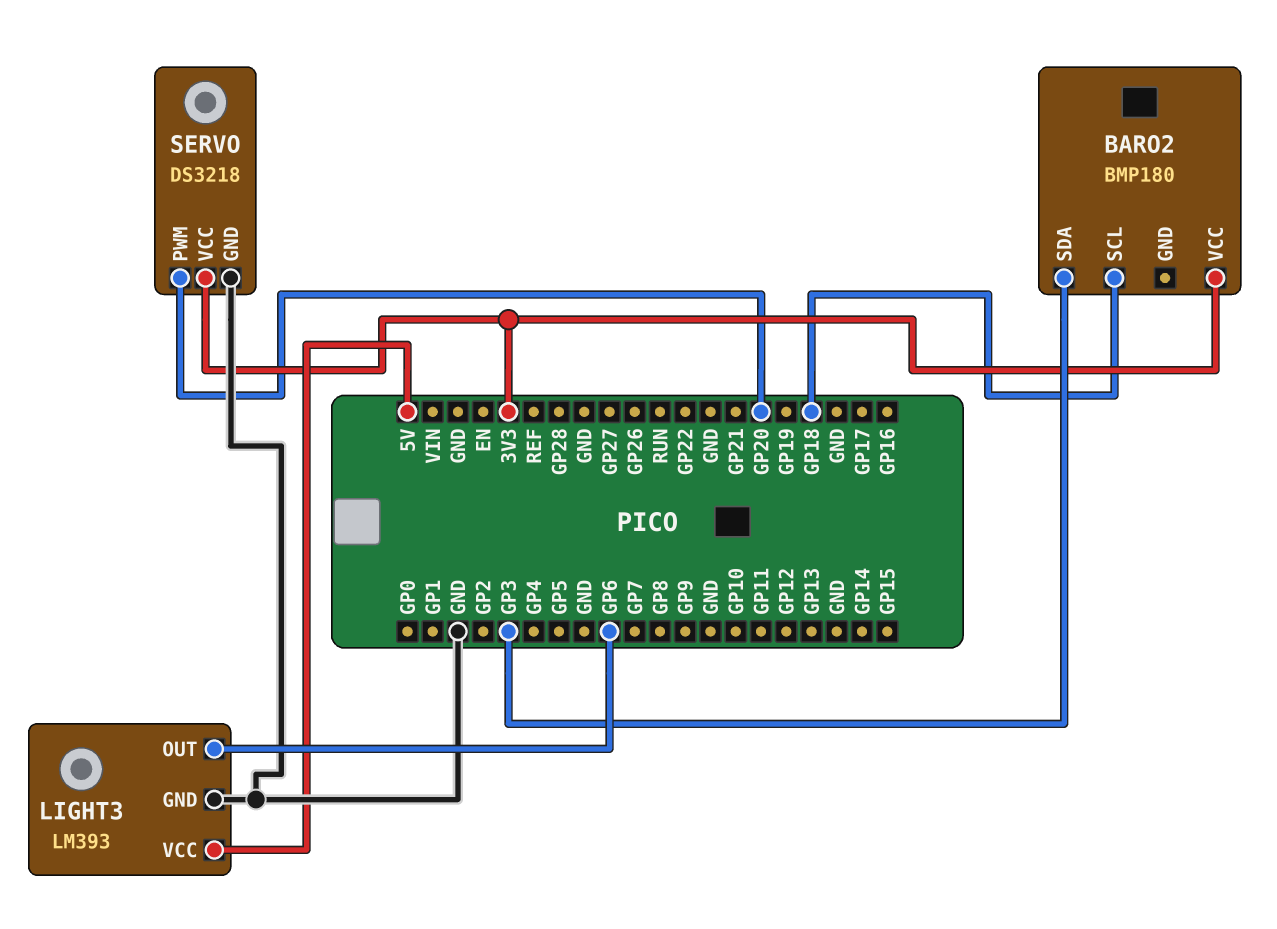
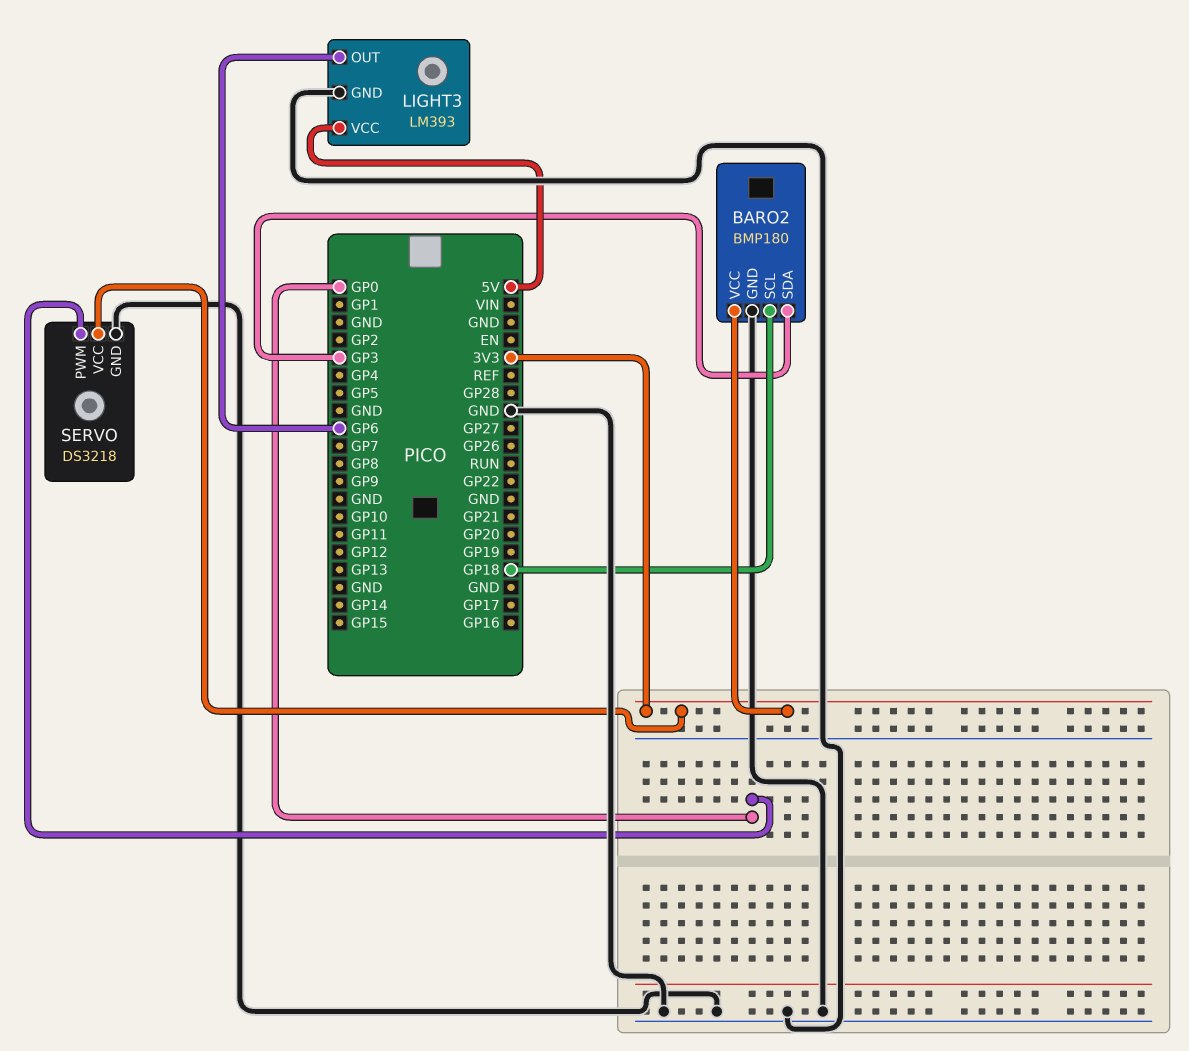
BARO2 pin GND: none -> GND
SERVO pin PWM: GP20 -> GP0

